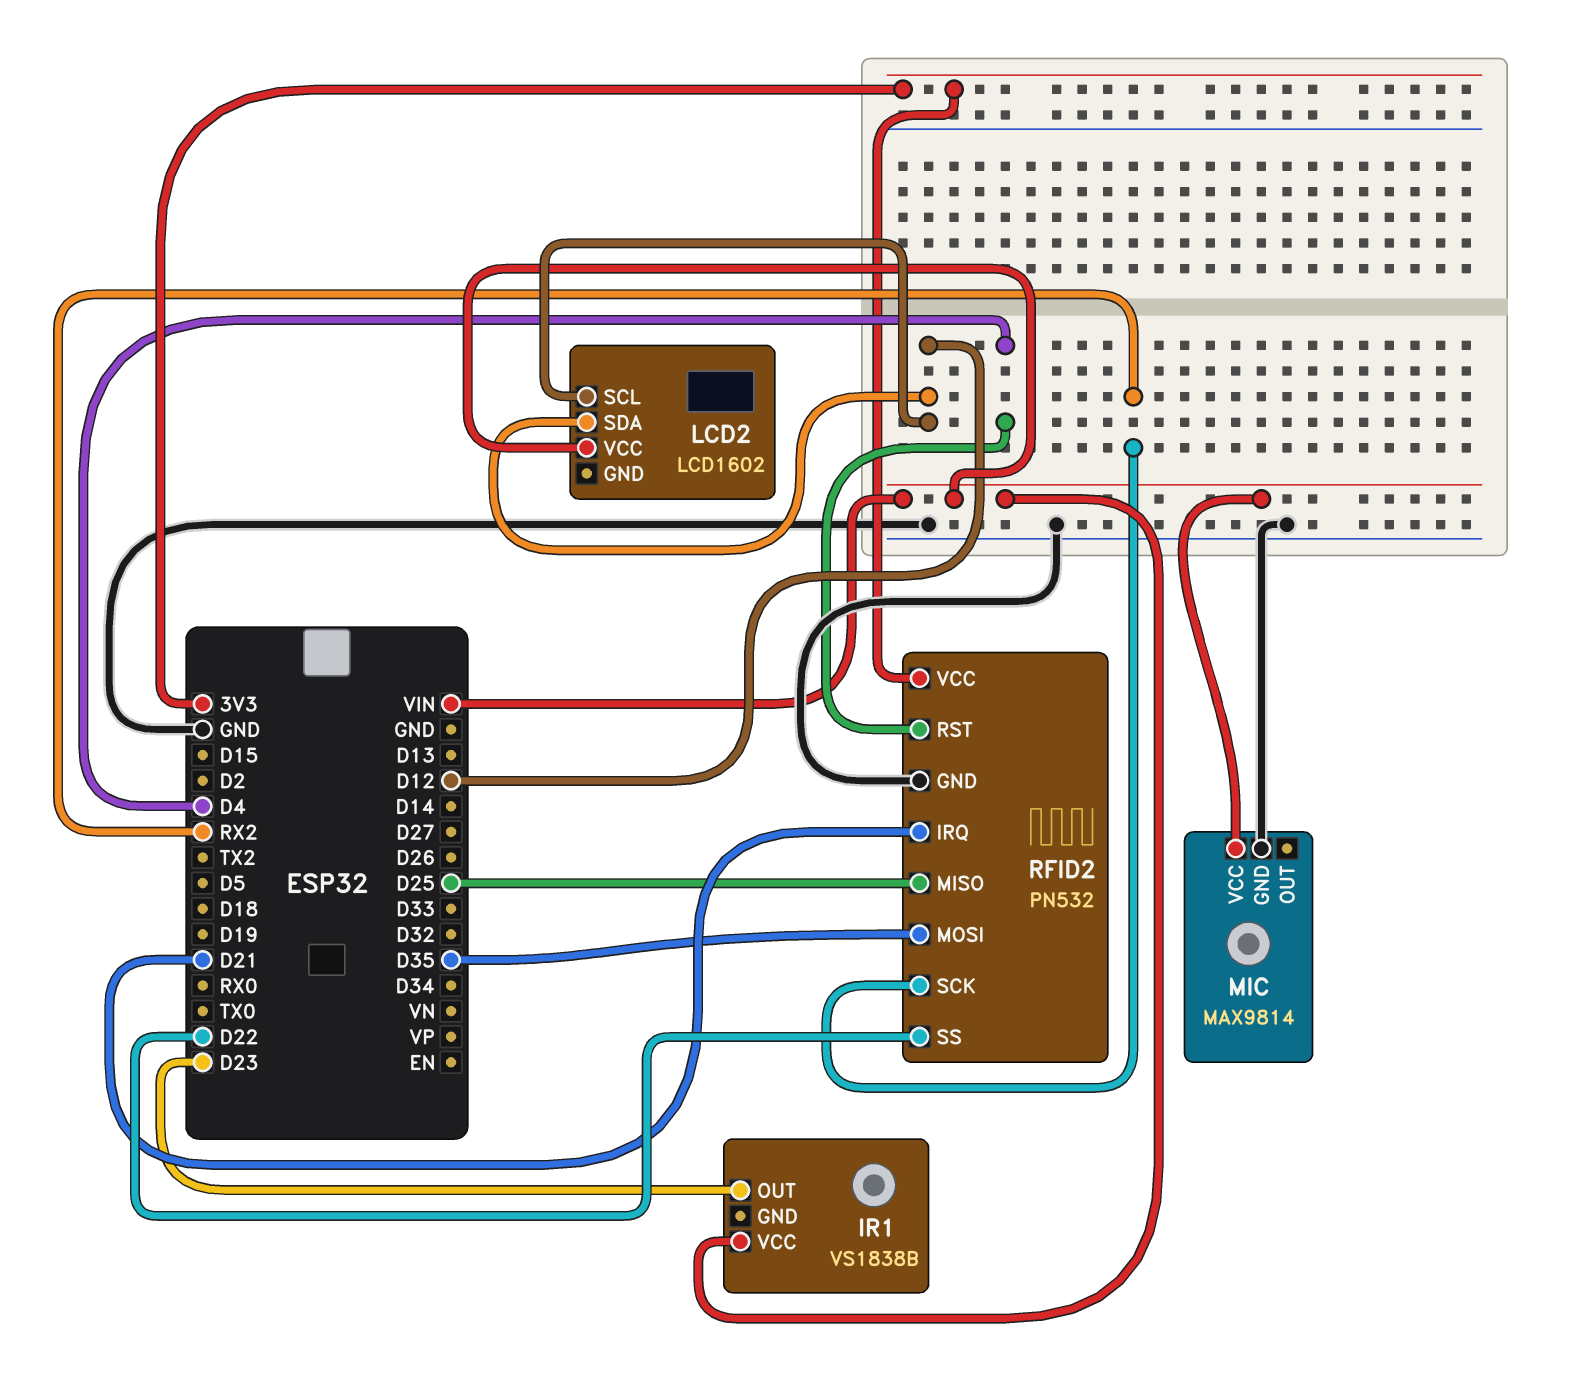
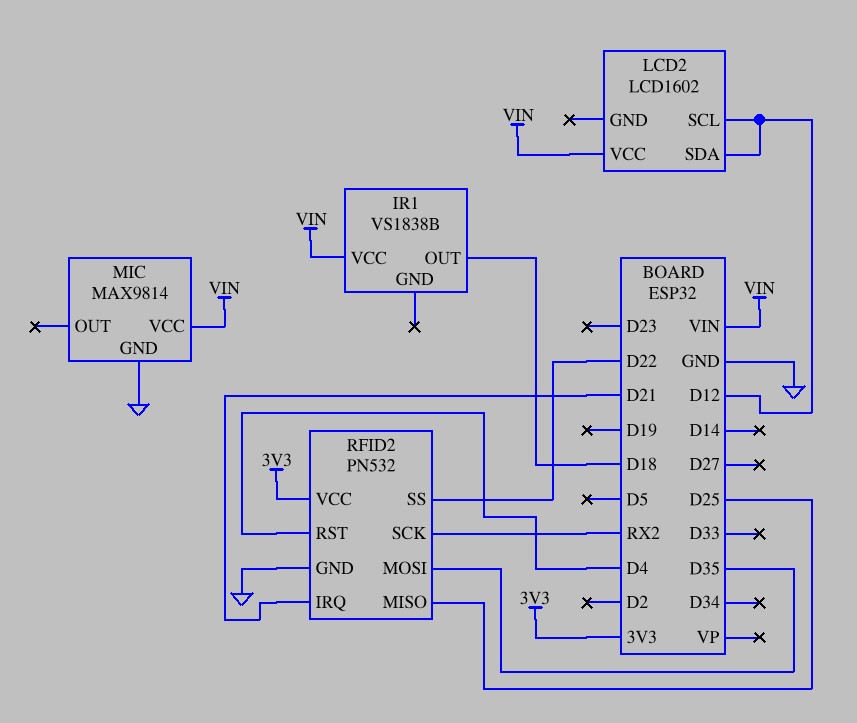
IR1 pin OUT: D23 -> D18

